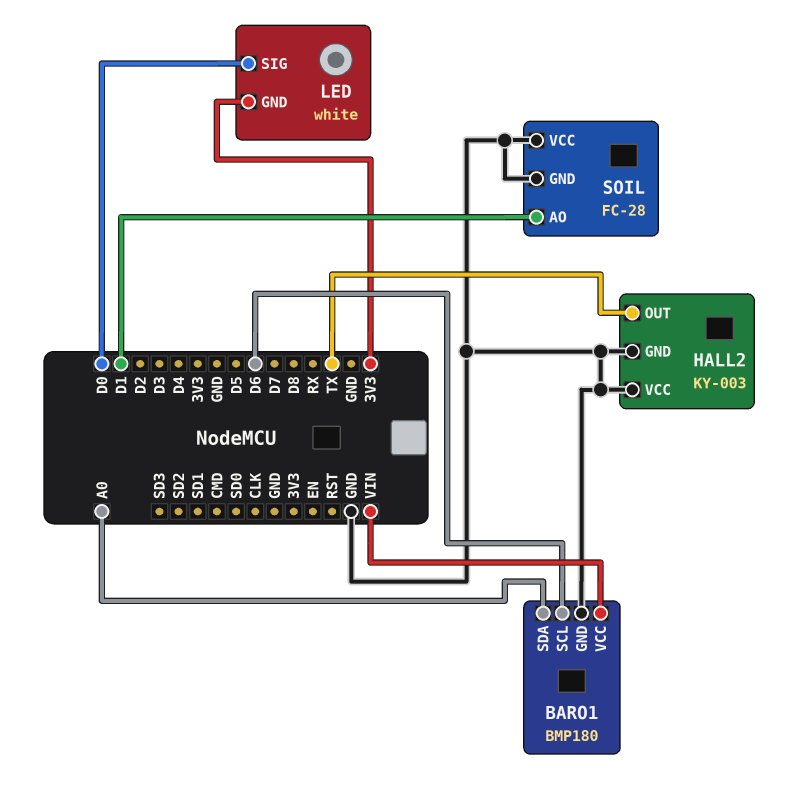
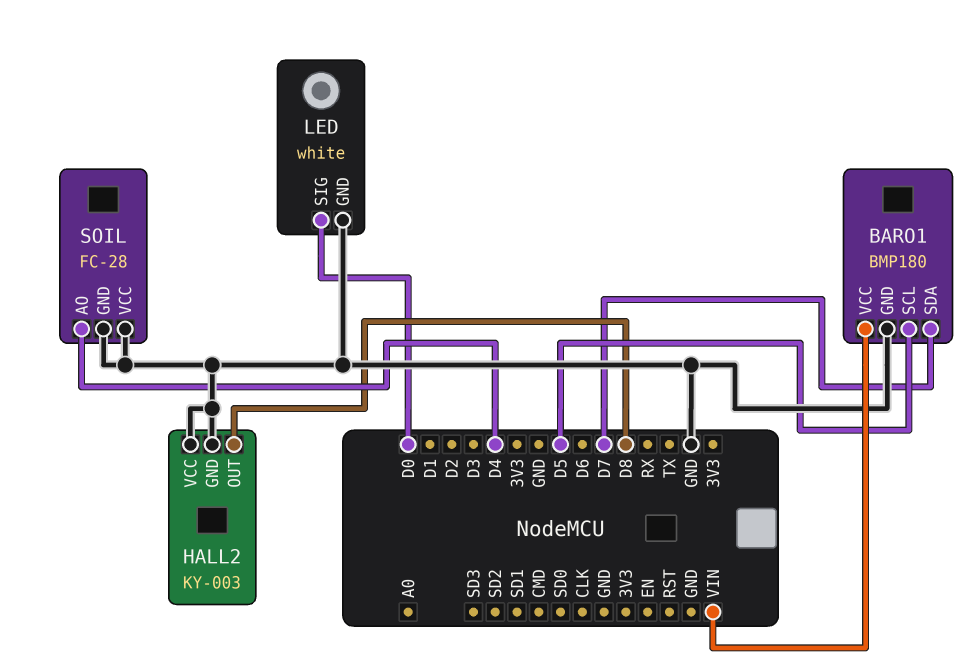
BARO1 pin SCL: D6 -> D5
BARO1 pin SDA: A0 -> D7
HALL2 pin OUT: TX -> D8
LED pin GND: 3V3 -> GND
SOIL pin AO: D1 -> D4

